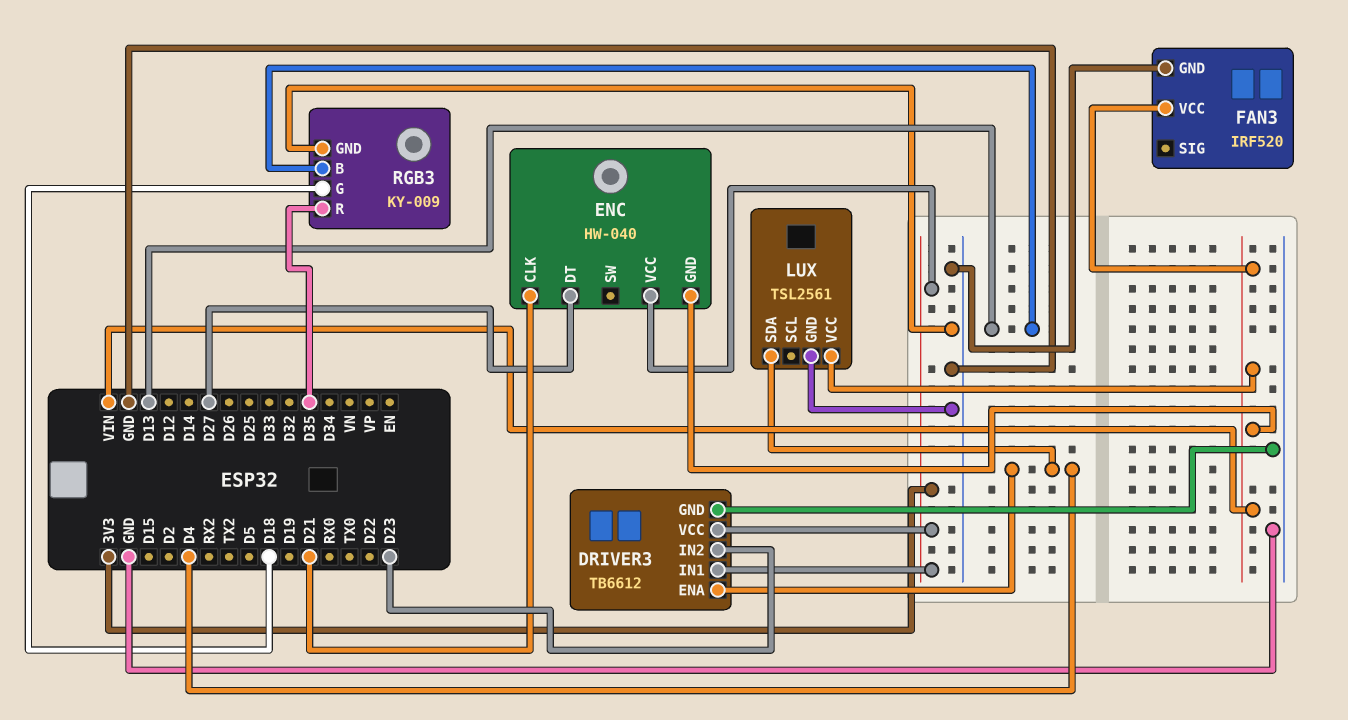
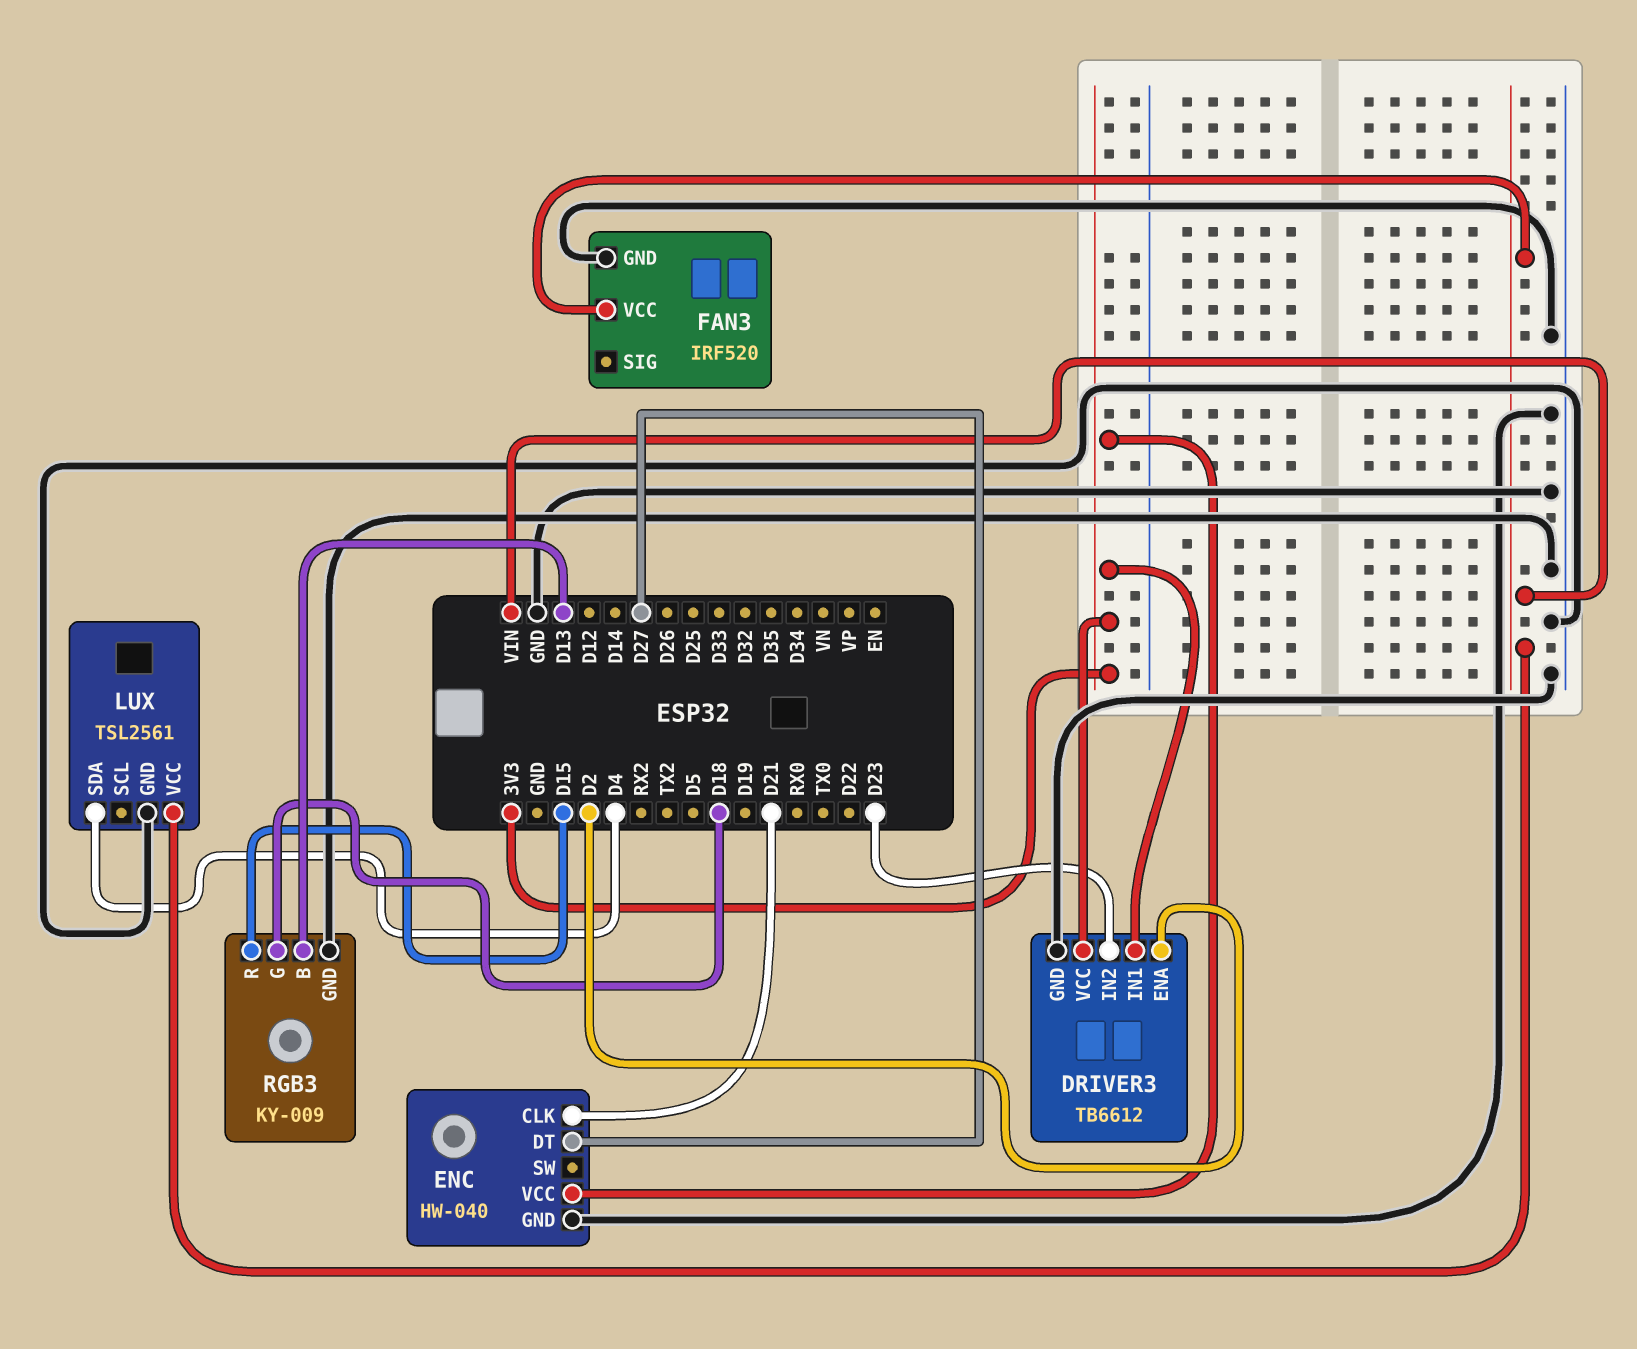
DRIVER3 pin ENA: D4 -> D2
ENC pin GND: VIN -> GND
RGB3 pin R: D35 -> D15

